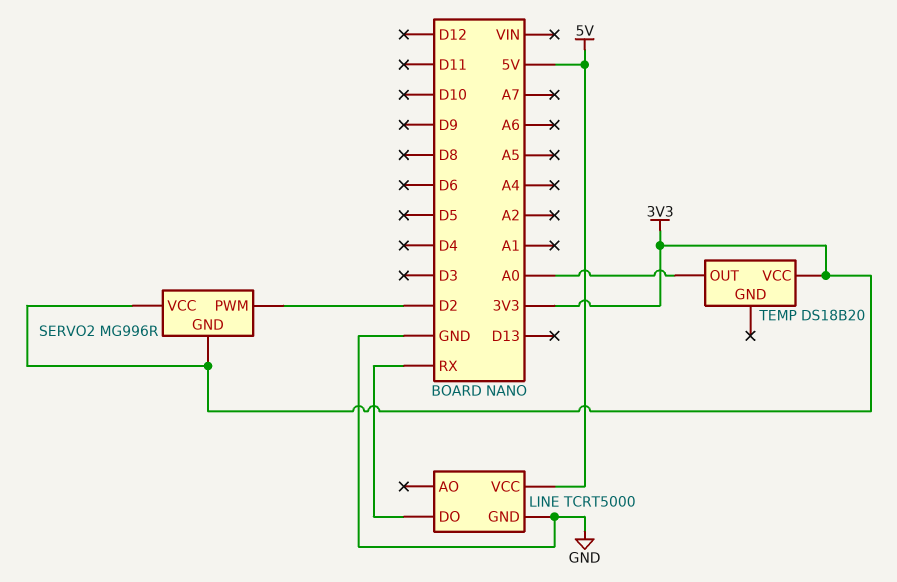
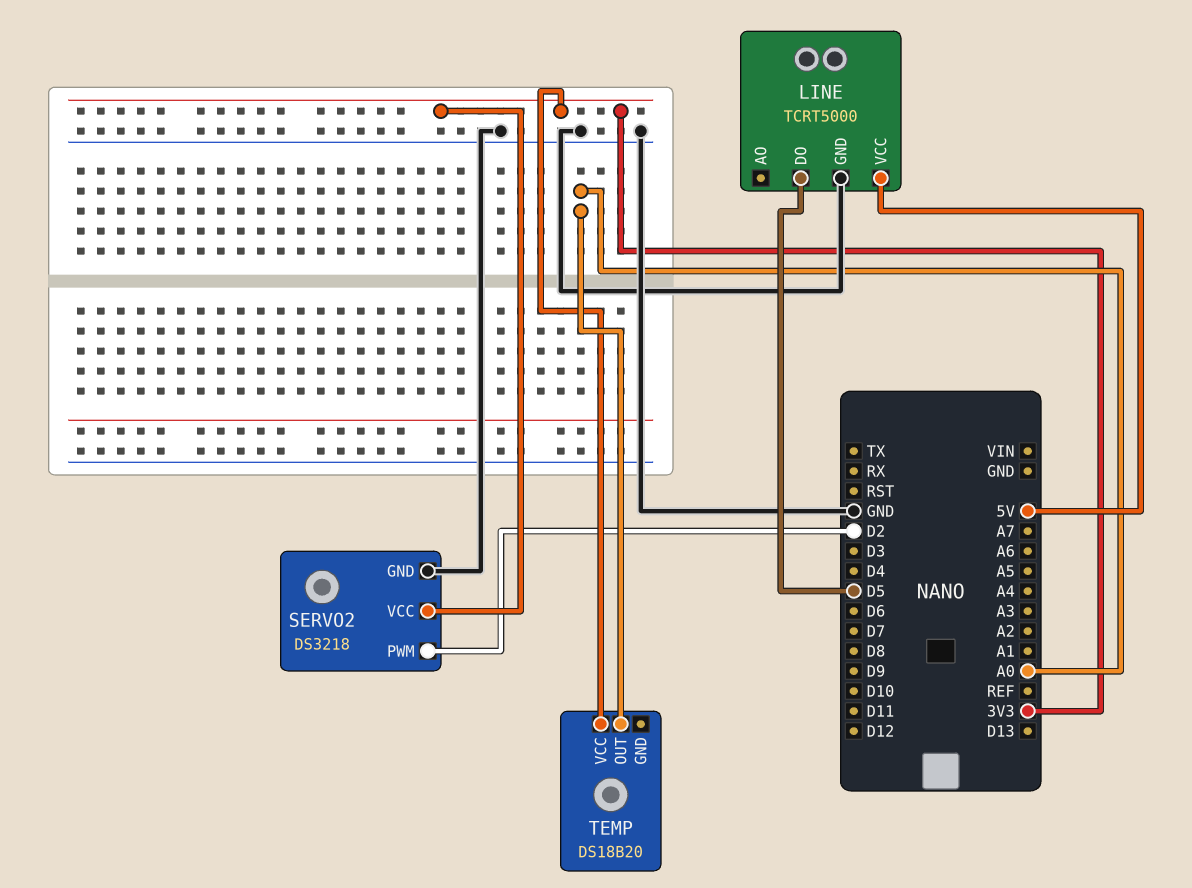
LINE pin DO: RX -> D5
SERVO2: MG996R -> DS3218
SERVO2 pin GND: 3V3 -> GND

